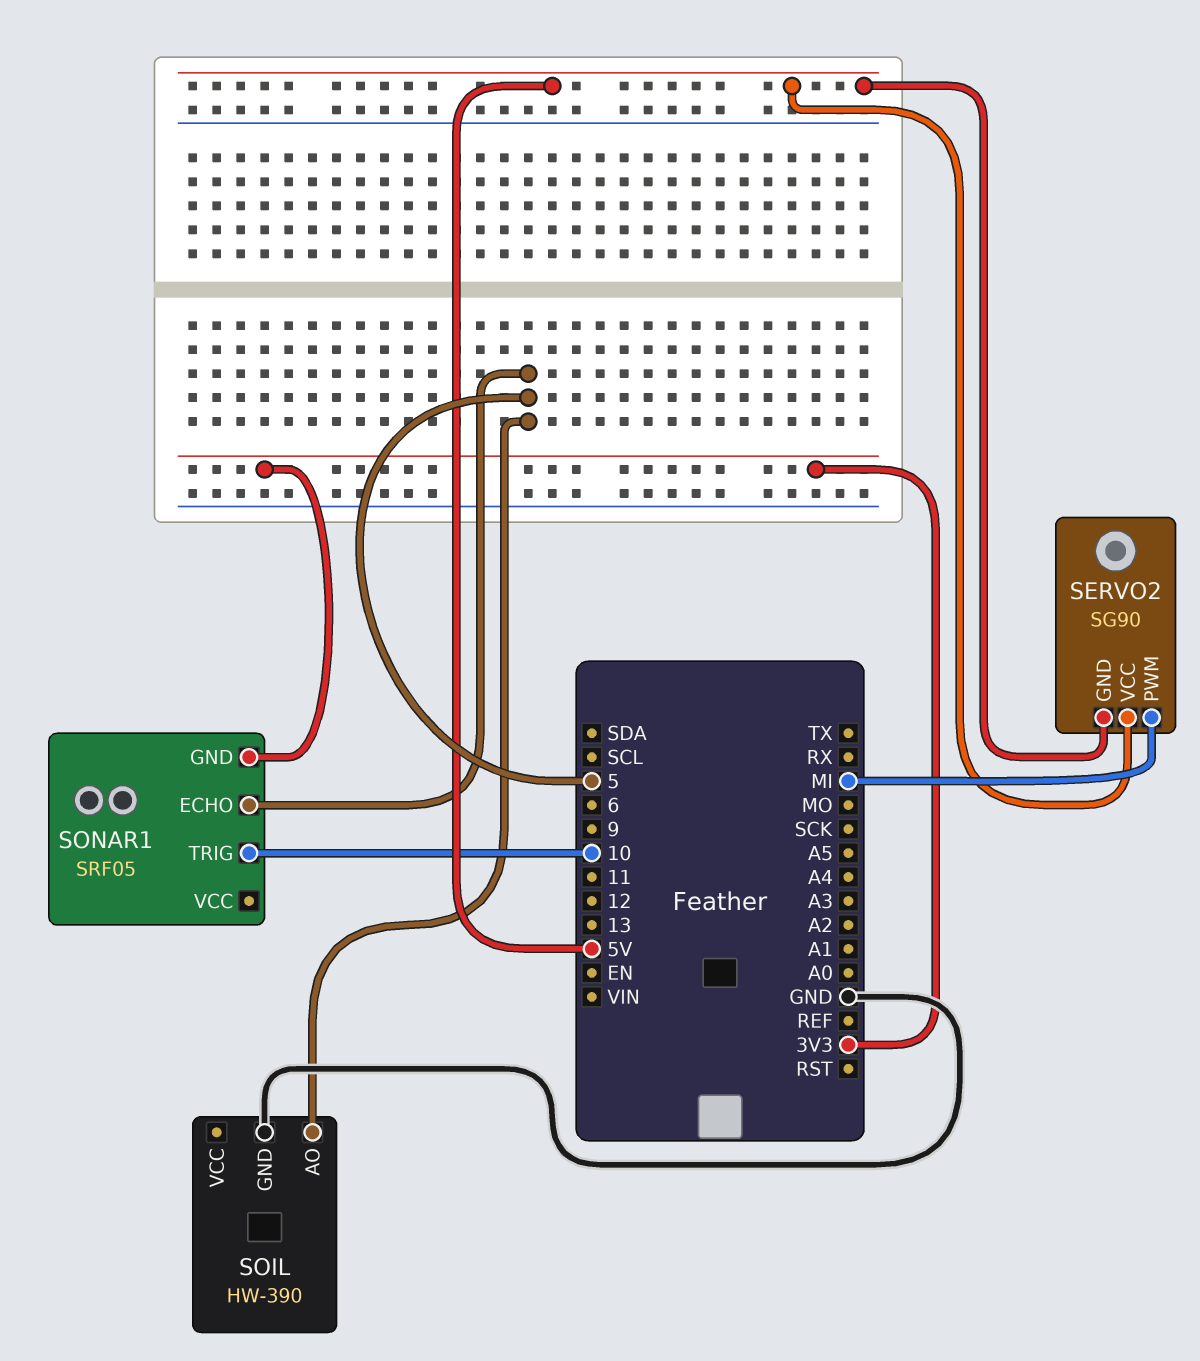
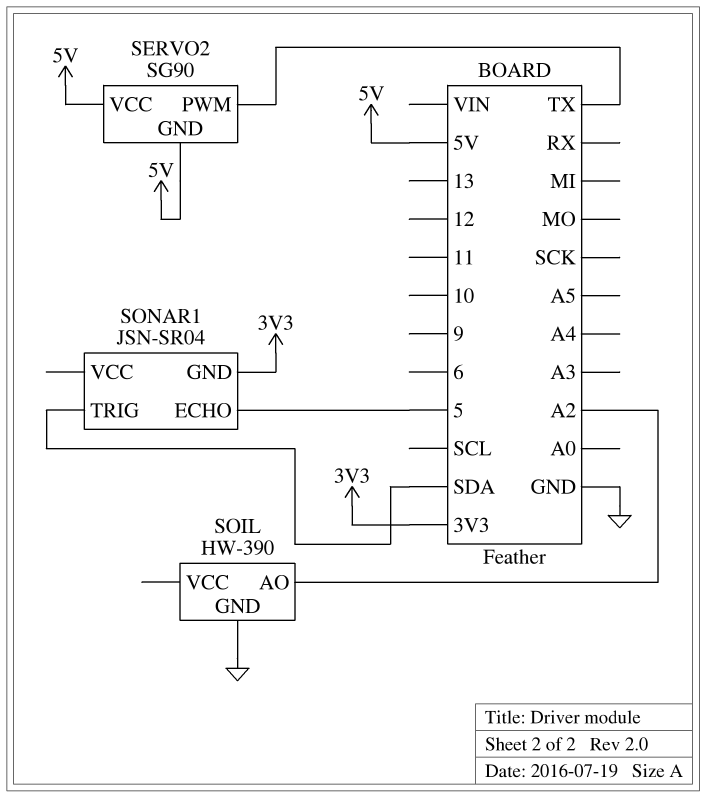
SERVO2 pin PWM: MI -> TX
SOIL pin AO: 5 -> A2
SONAR1: SRF05 -> JSN-SR04
SONAR1 pin TRIG: 10 -> SDA

